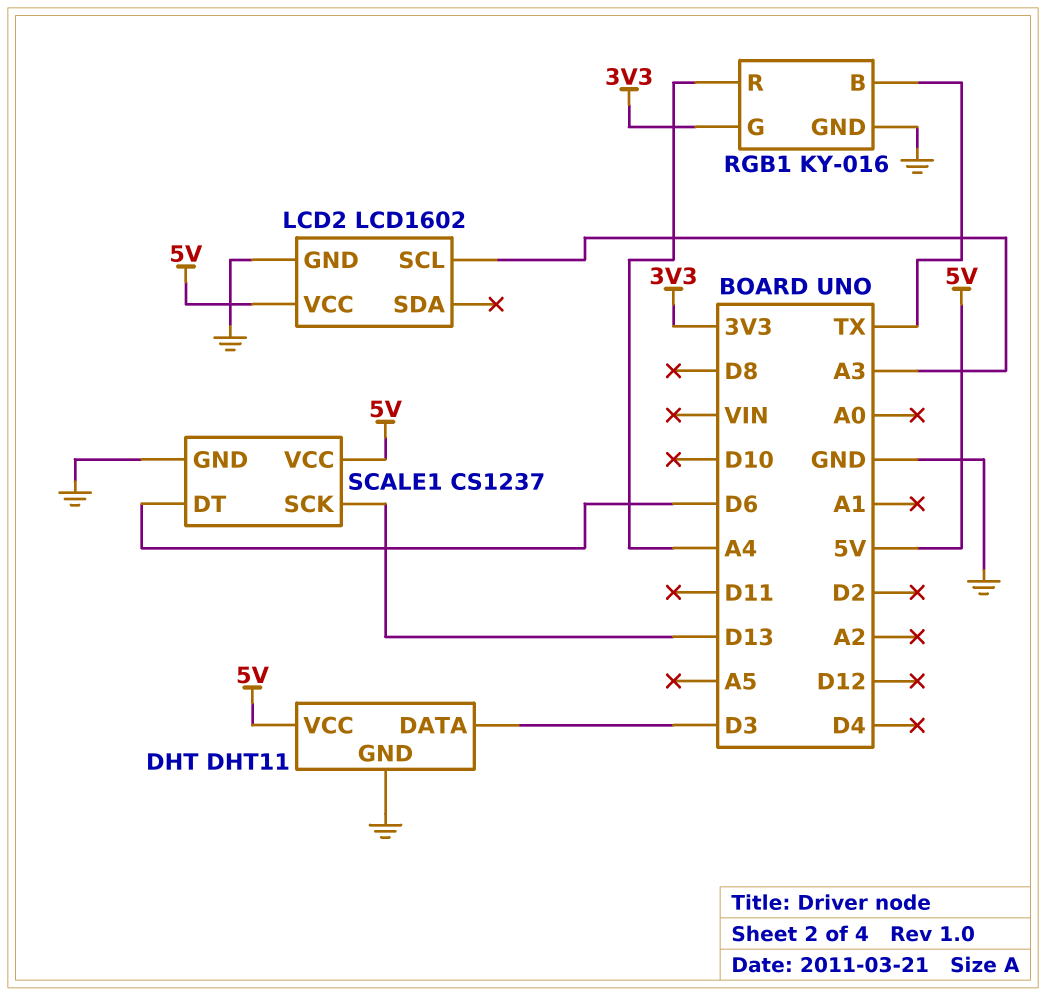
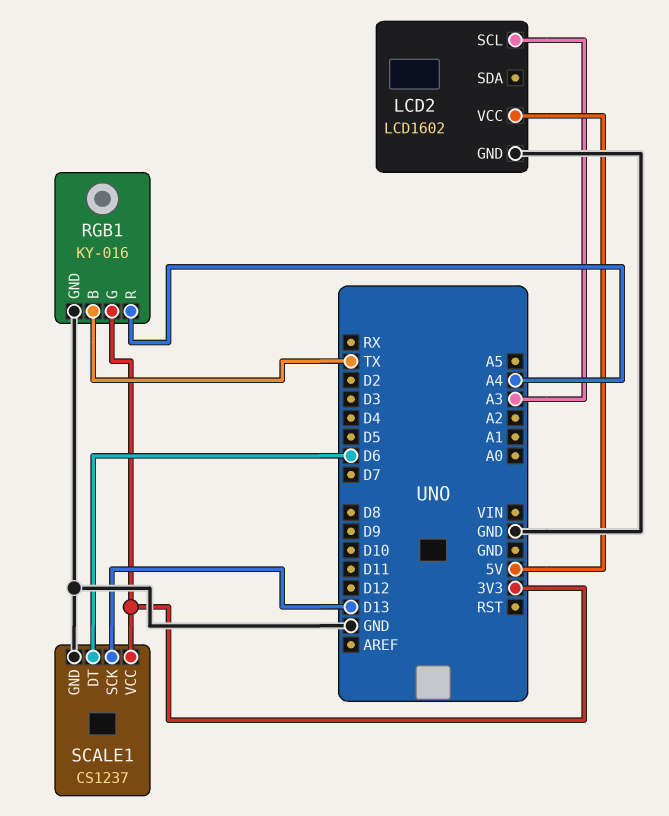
DHT: DHT11 -> none
DHT pin DATA: D3 -> none
DHT pin GND: GND -> none
DHT pin VCC: 5V -> none
SCALE1 pin VCC: 5V -> 3V3

